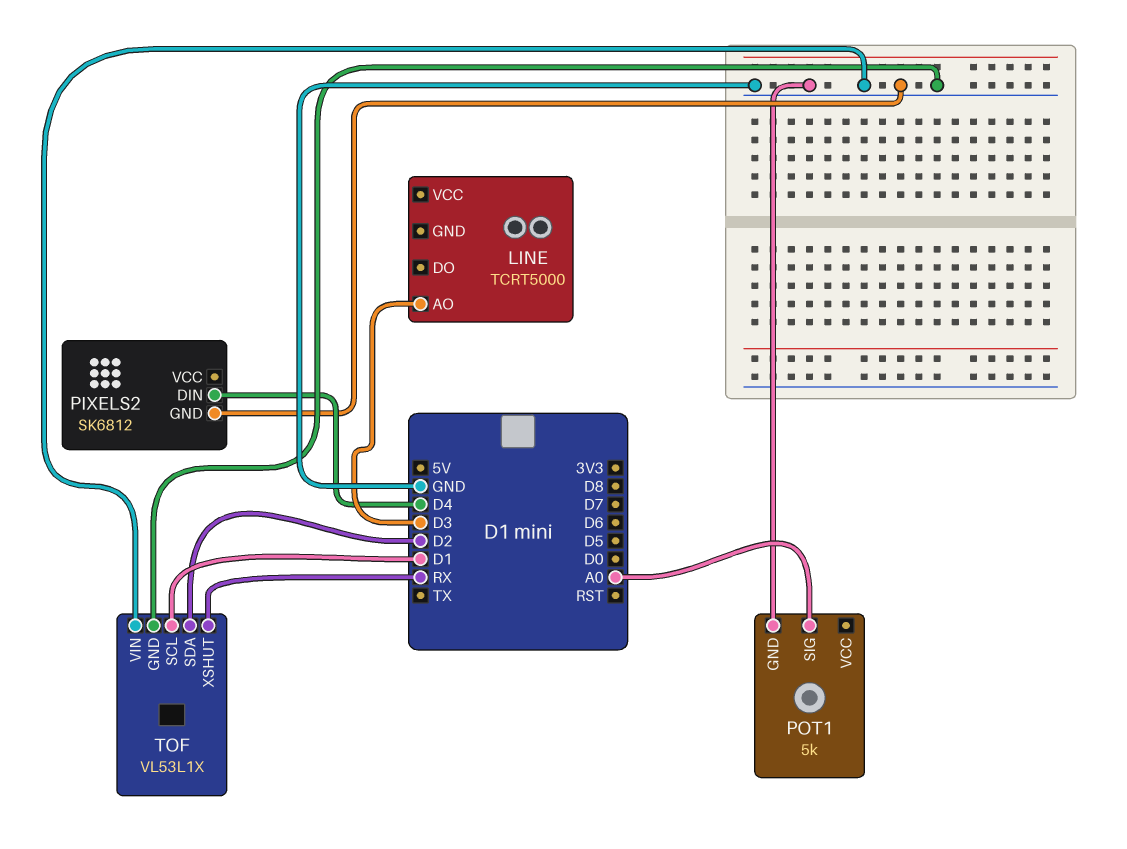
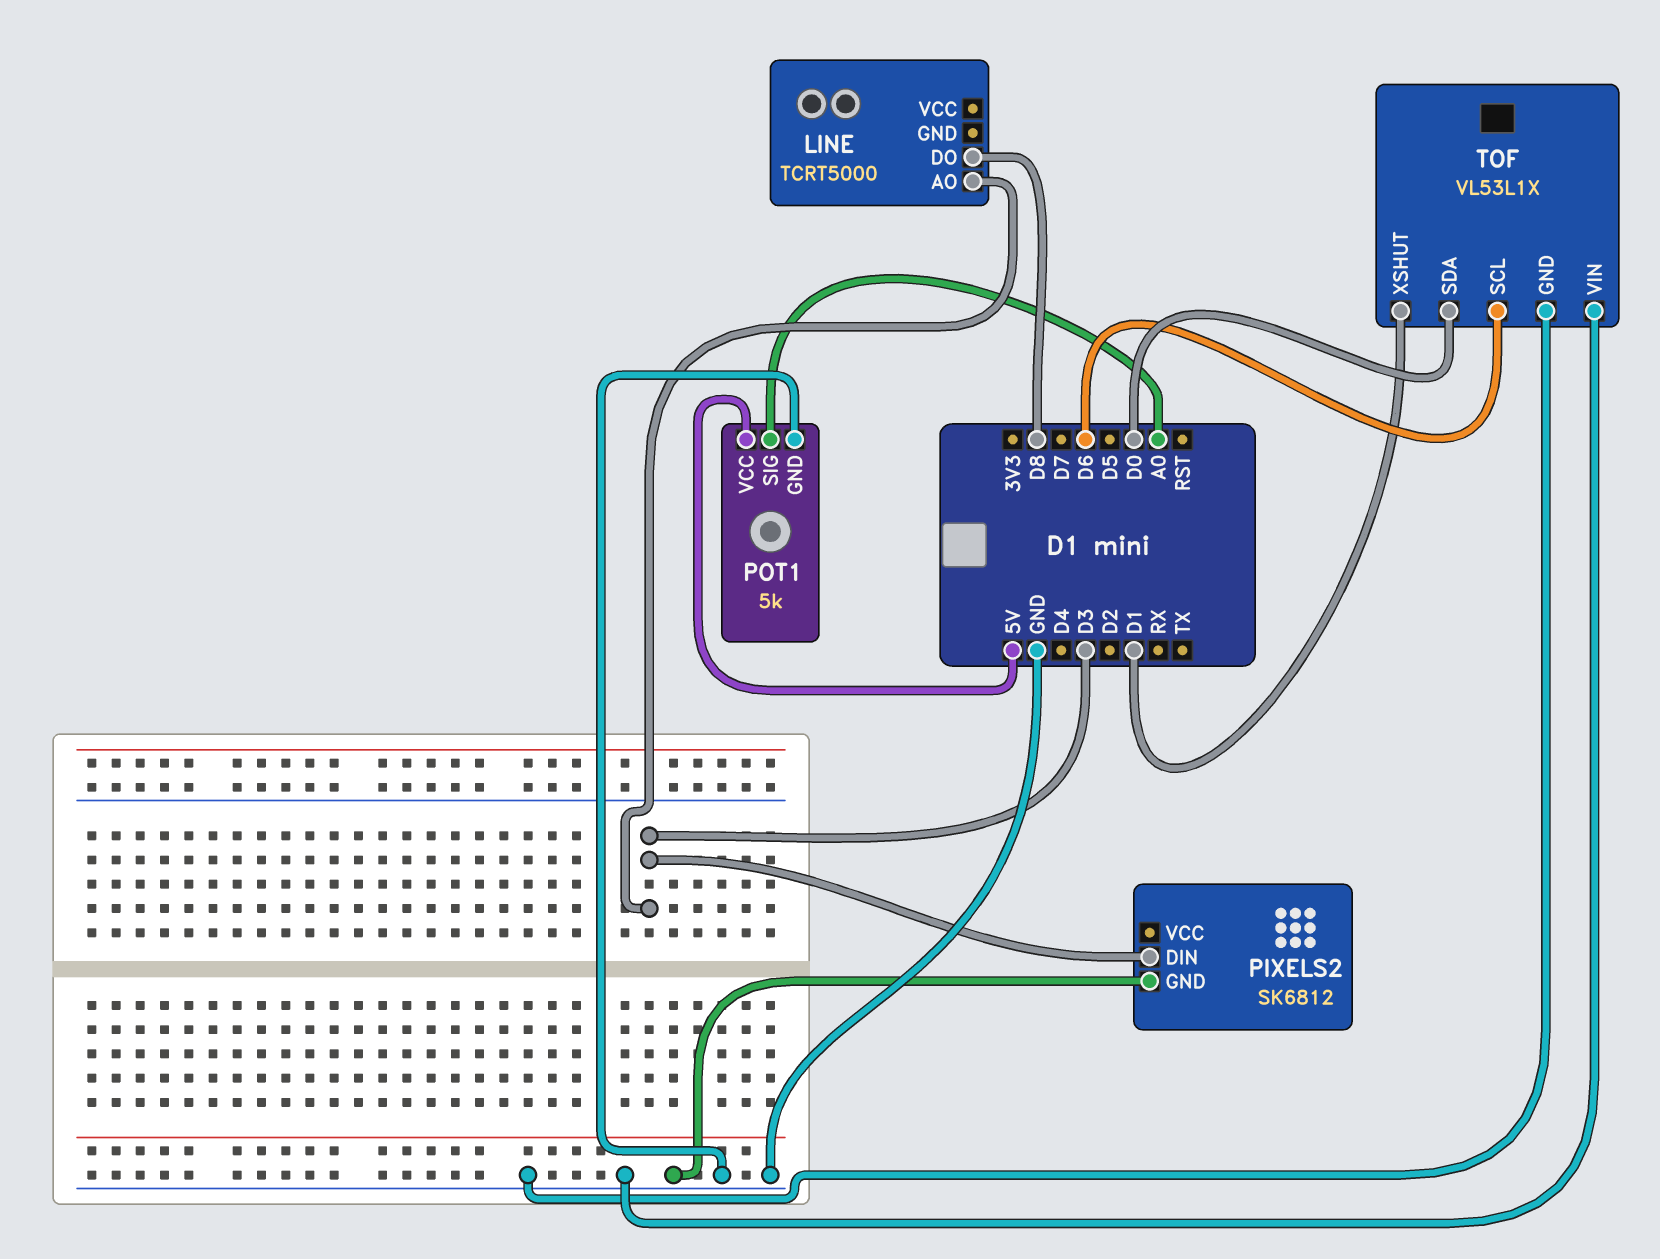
LINE pin DO: none -> D8
PIXELS2 pin DIN: D4 -> D3
POT1 pin VCC: none -> 5V
TOF pin SCL: D1 -> D6
TOF pin SDA: D2 -> D0
TOF pin XSHUT: RX -> D1

